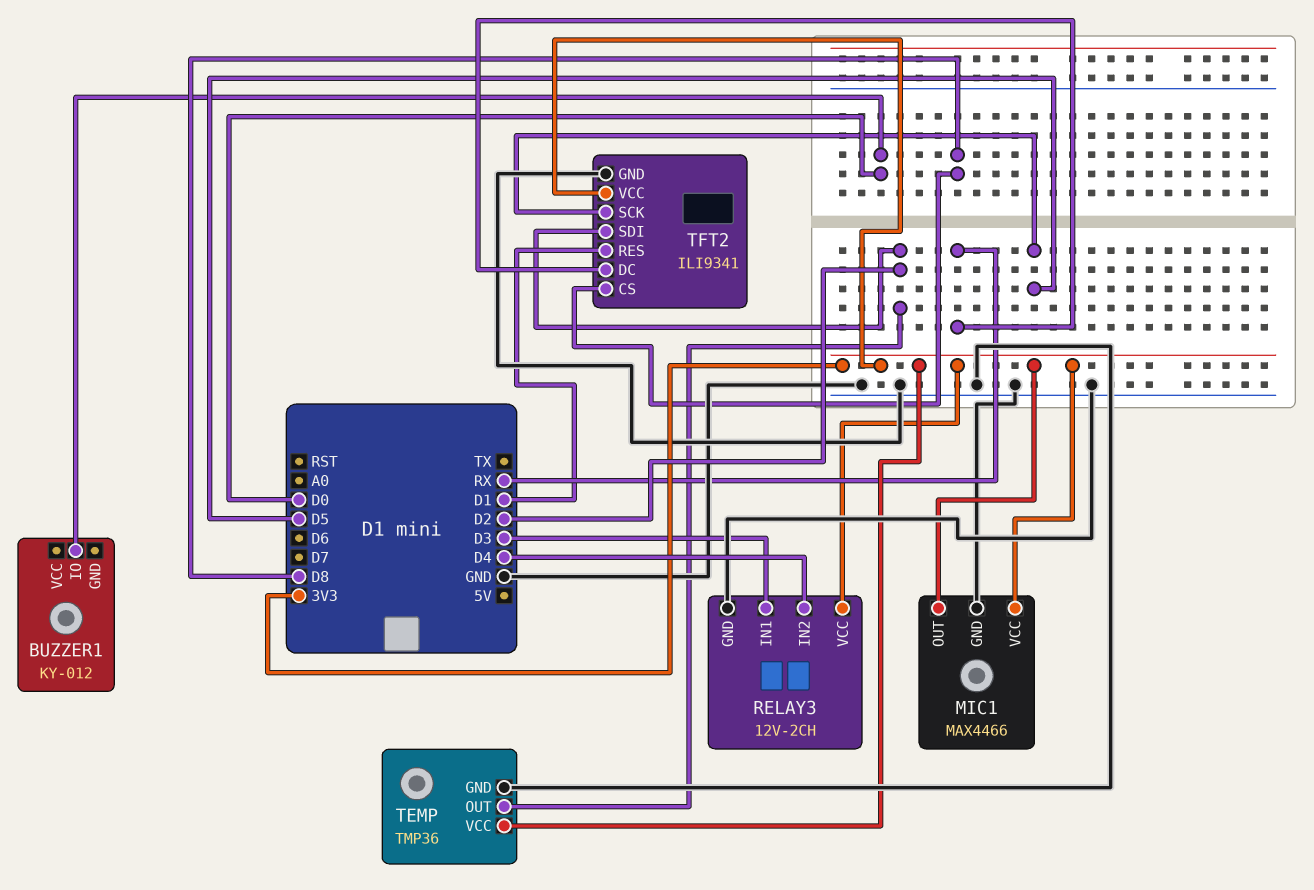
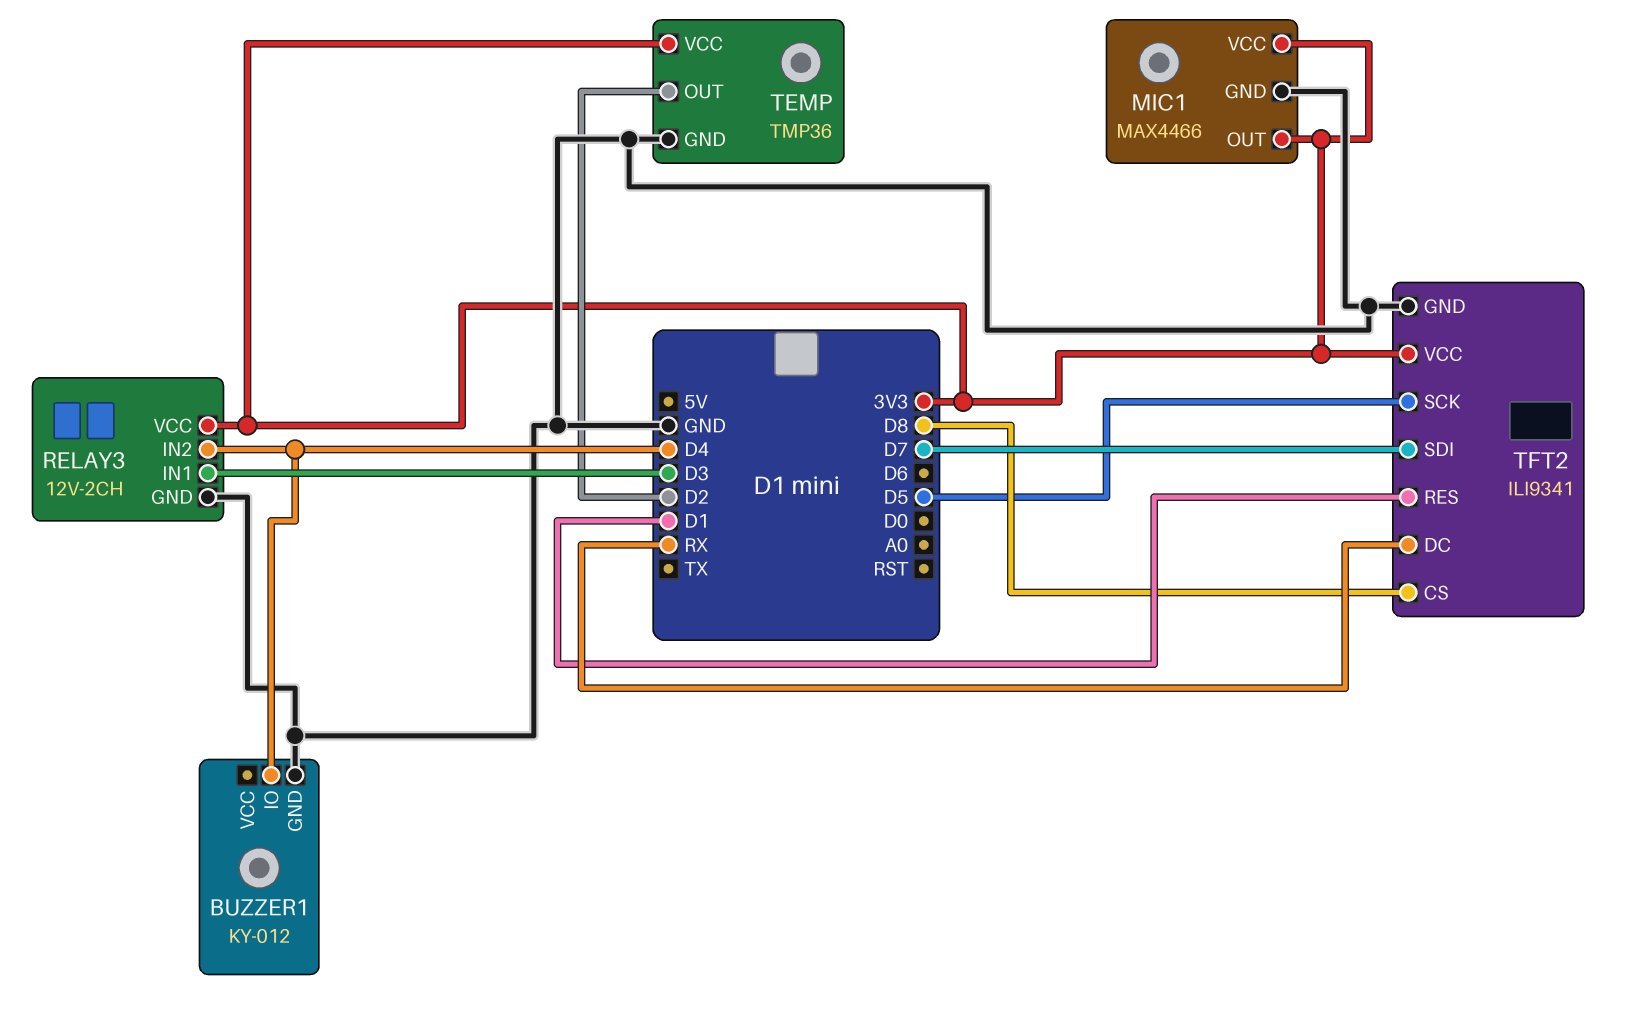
BUZZER1 pin GND: none -> GND
BUZZER1 pin IO: D0 -> D4
TFT2 pin SDI: D2 -> D7

